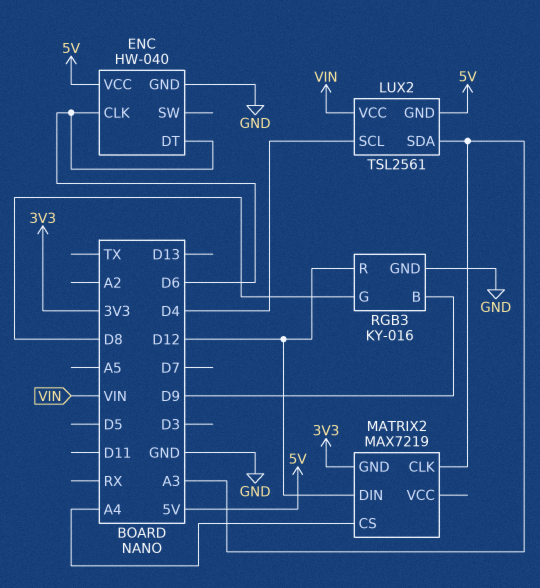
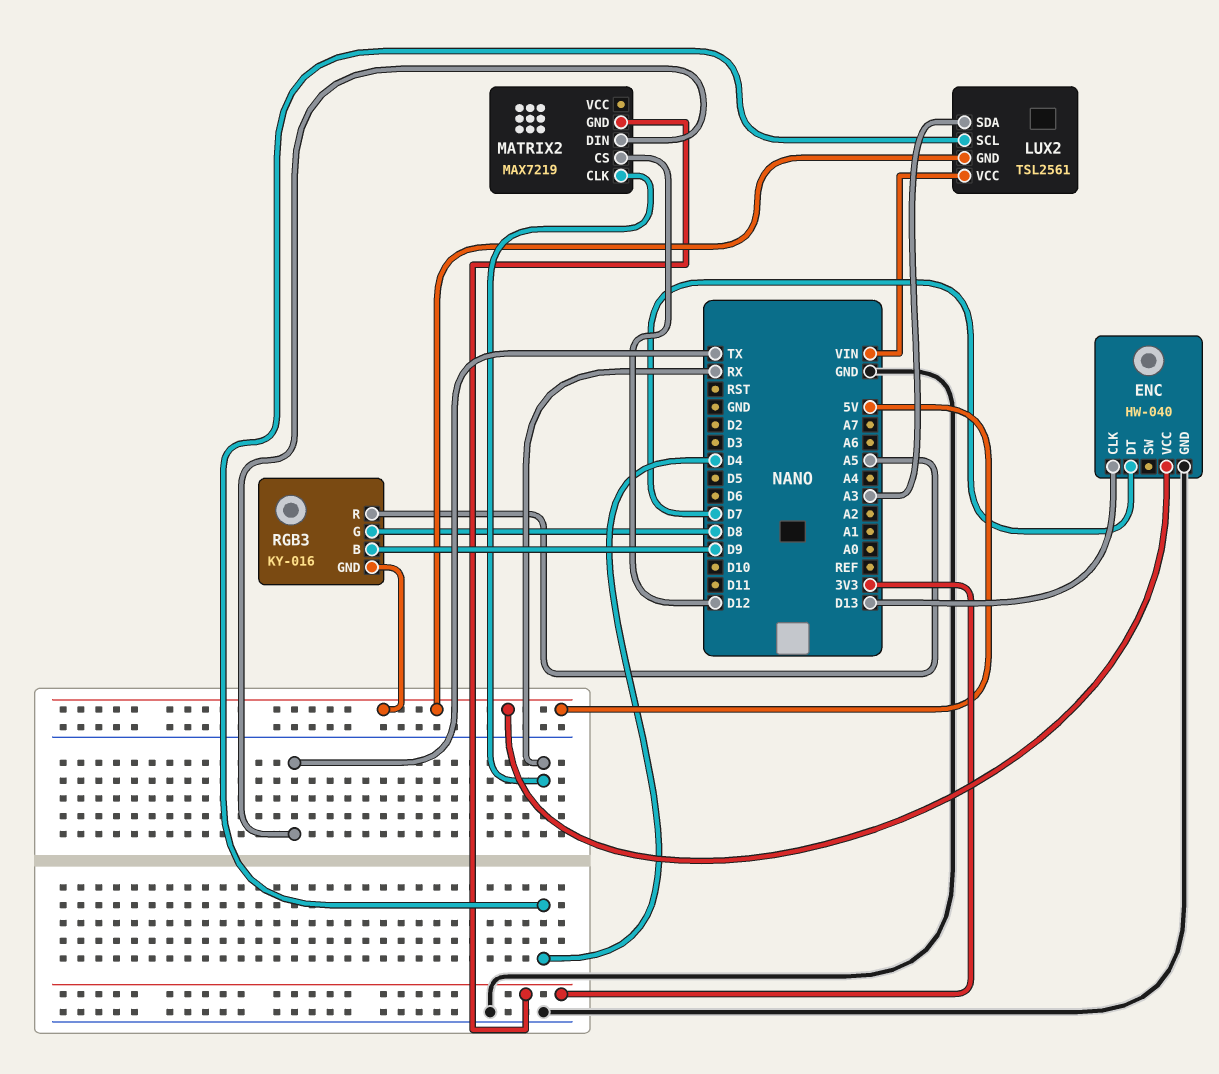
ENC pin CLK: D6 -> D13
ENC pin DT: D6 -> D7
MATRIX2 pin CLK: A3 -> RX
MATRIX2 pin CS: A4 -> D12
MATRIX2 pin DIN: D12 -> TX
RGB3 pin GND: GND -> 5V
RGB3 pin R: D12 -> A5

